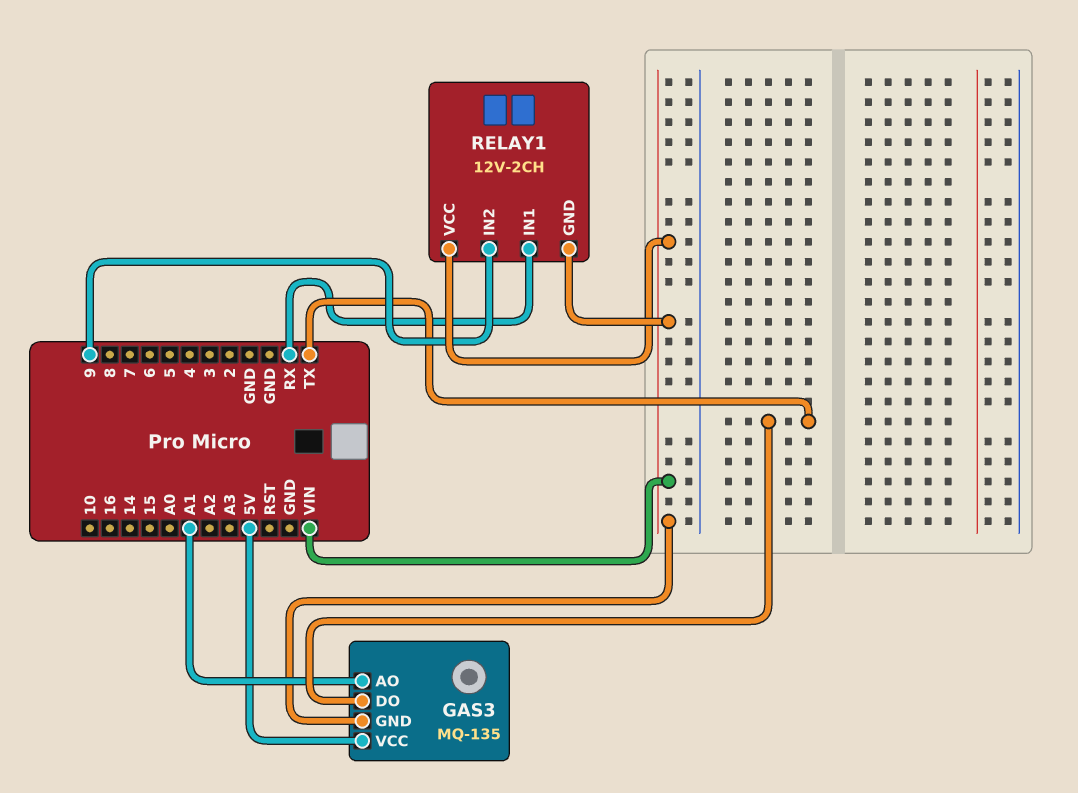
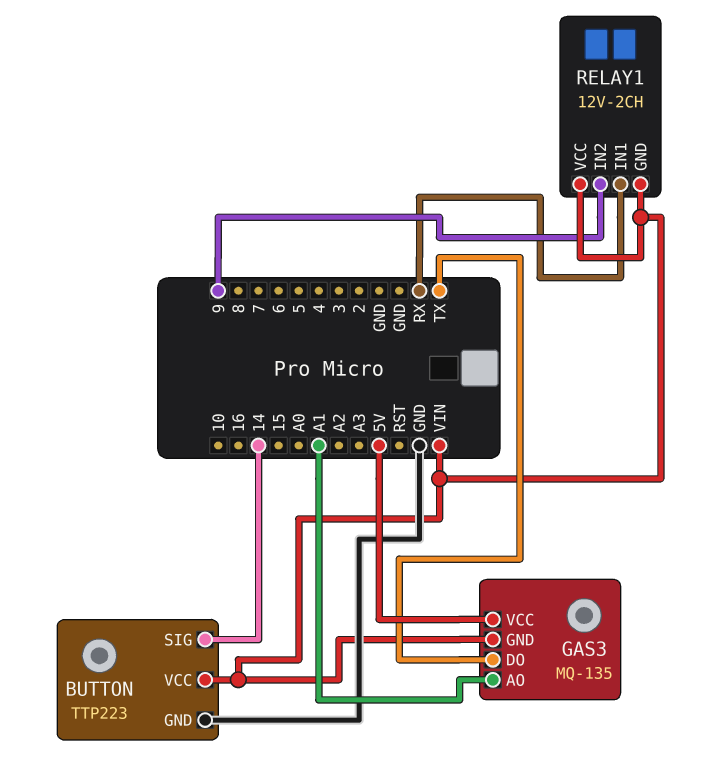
BUTTON: none -> TTP223
BUTTON pin GND: none -> GND
BUTTON pin SIG: none -> 14
BUTTON pin VCC: none -> VIN

